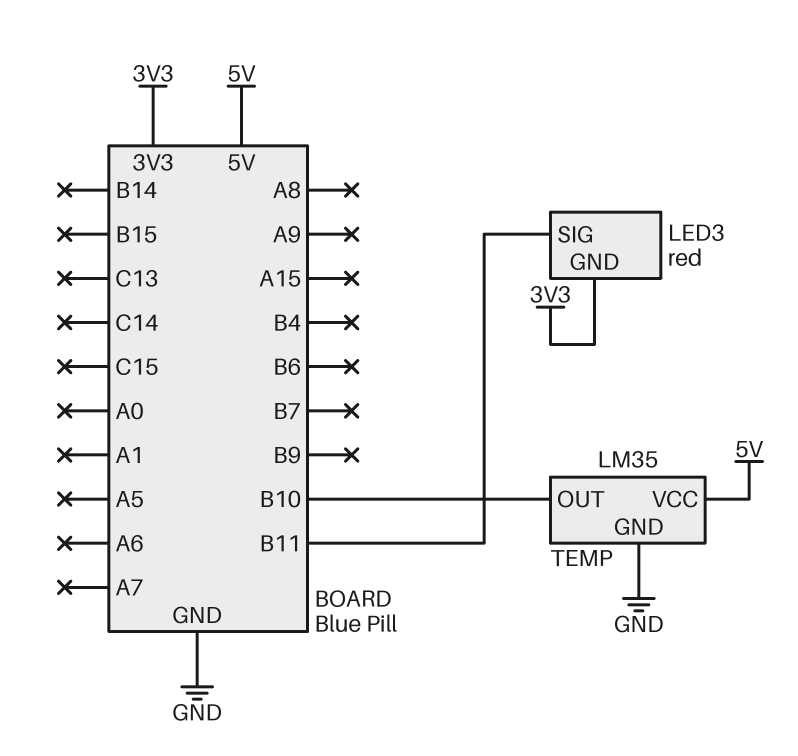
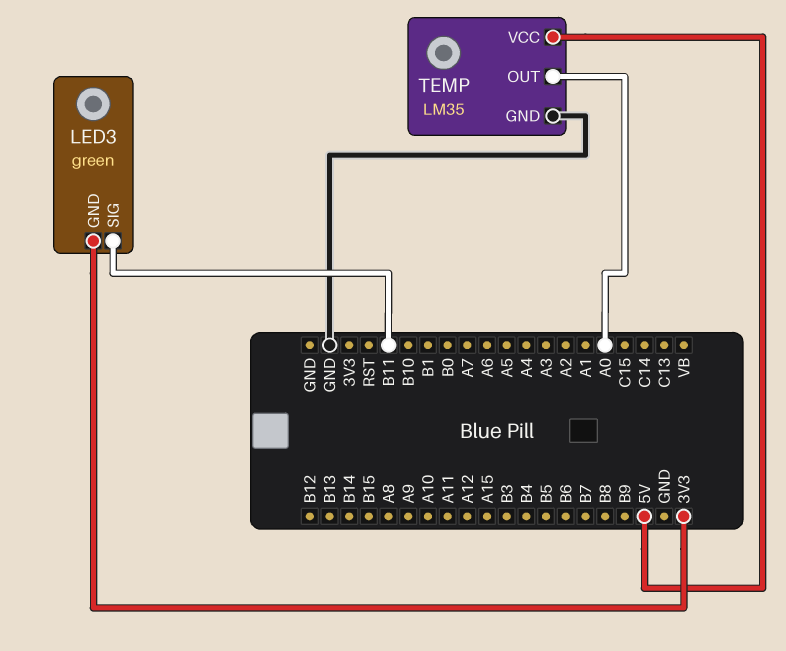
LED3: red -> green
TEMP pin OUT: B10 -> A0

